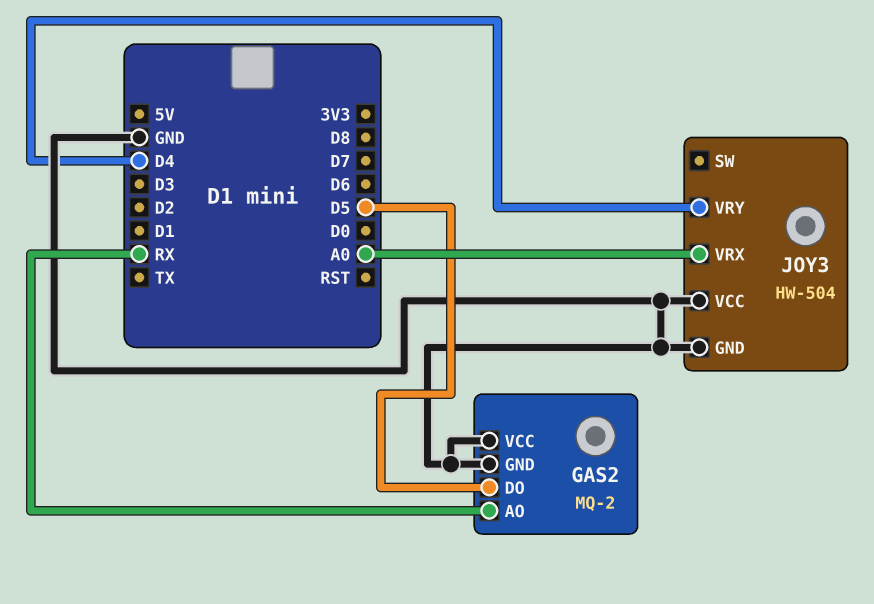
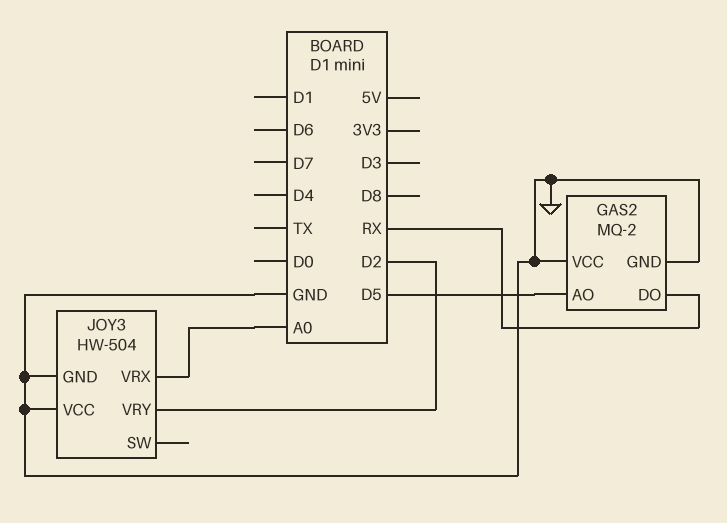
GAS2 pin AO: RX -> D5
GAS2 pin DO: D5 -> RX
JOY3 pin VRY: D4 -> D2

